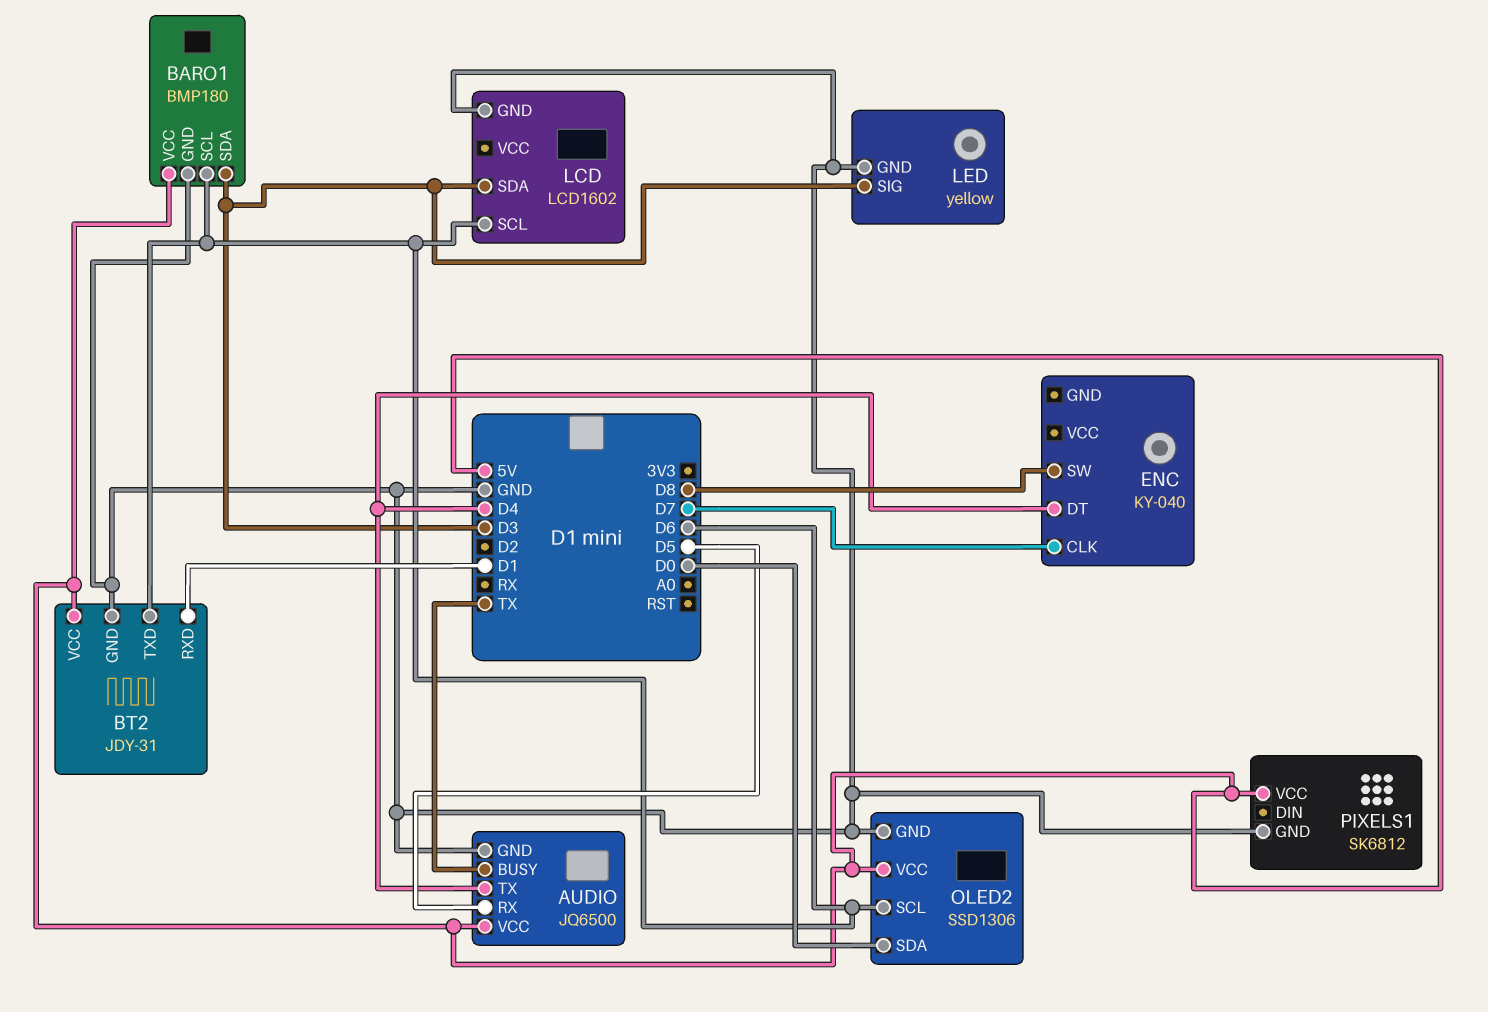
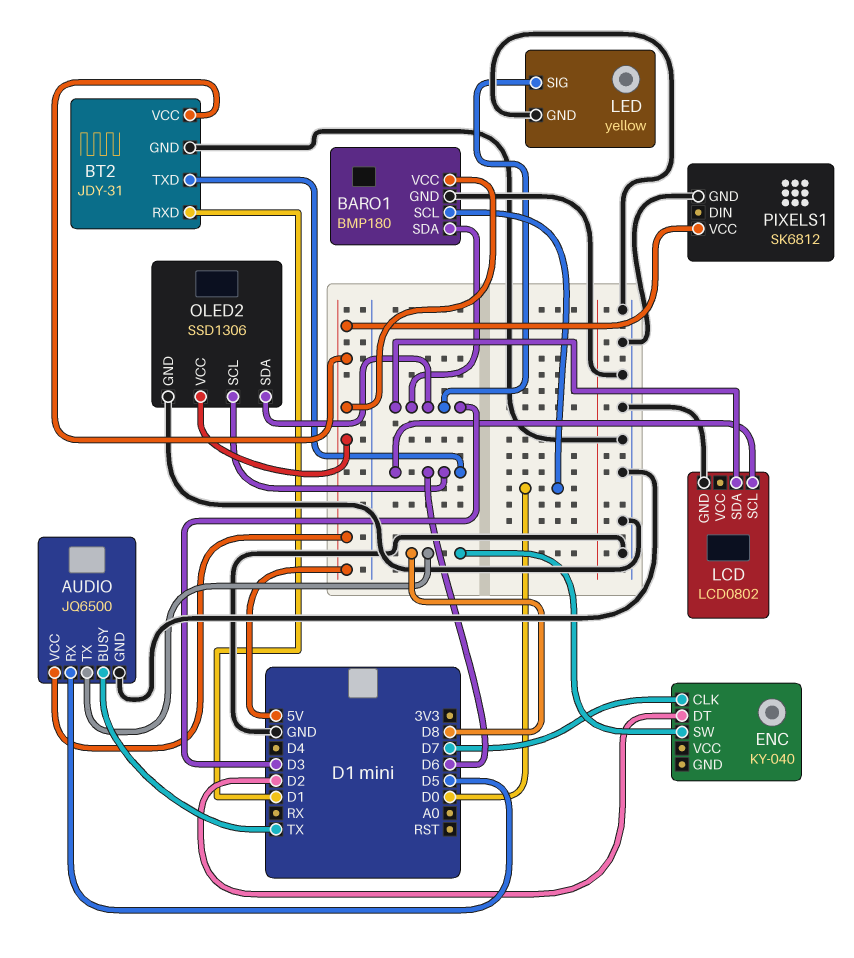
AUDIO pin TX: D4 -> D8
BARO1 pin SCL: D6 -> D0
ENC pin DT: D4 -> D2
LCD: LCD1602 -> LCD0802
OLED2 pin SDA: D0 -> D3

